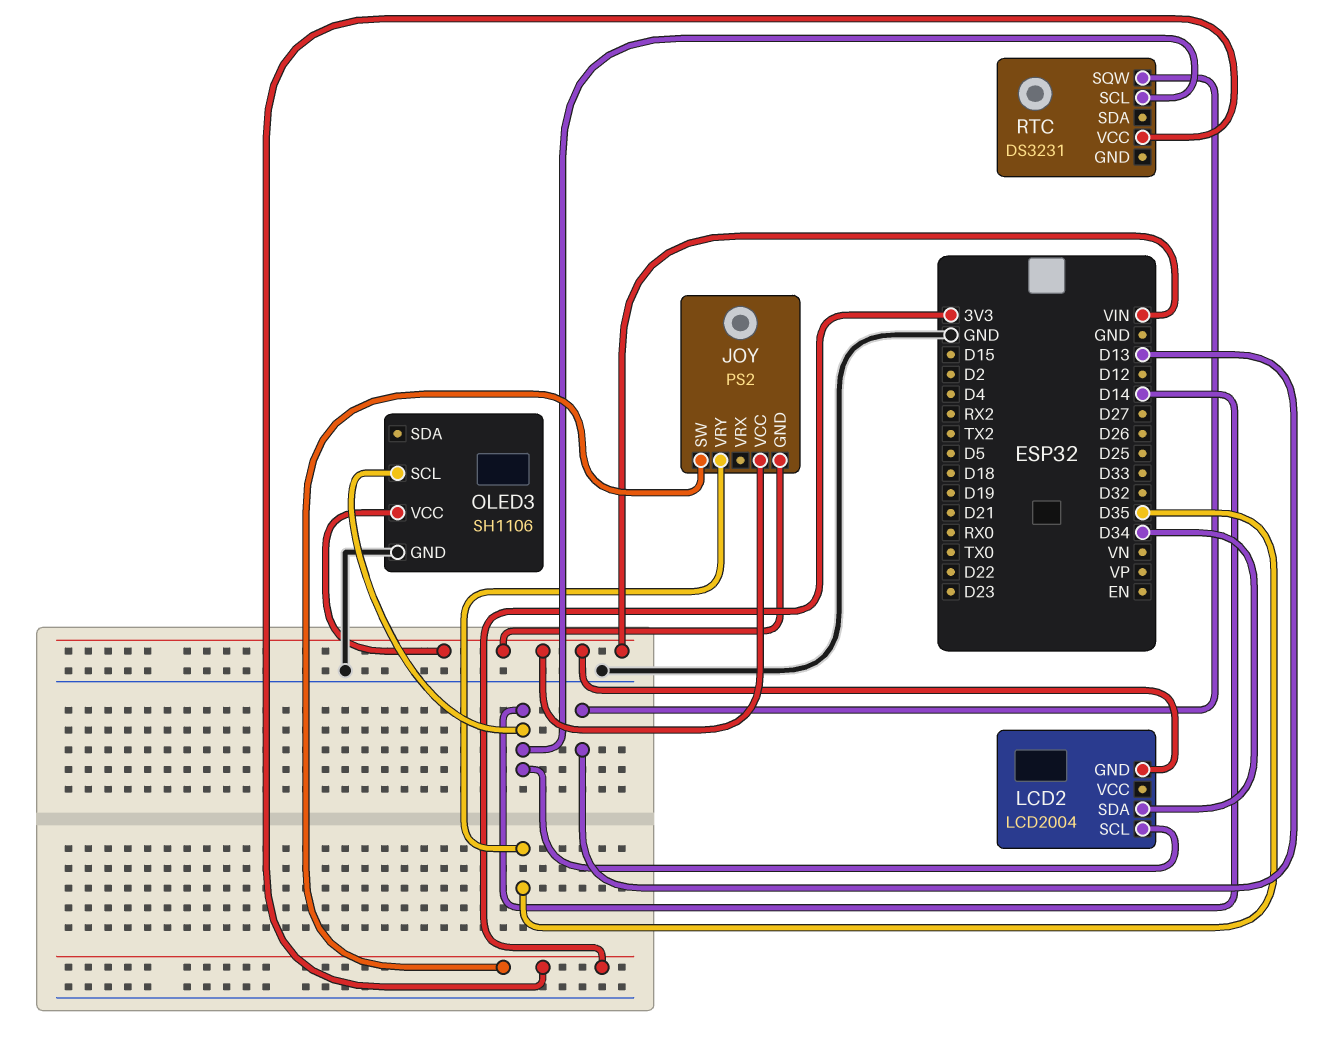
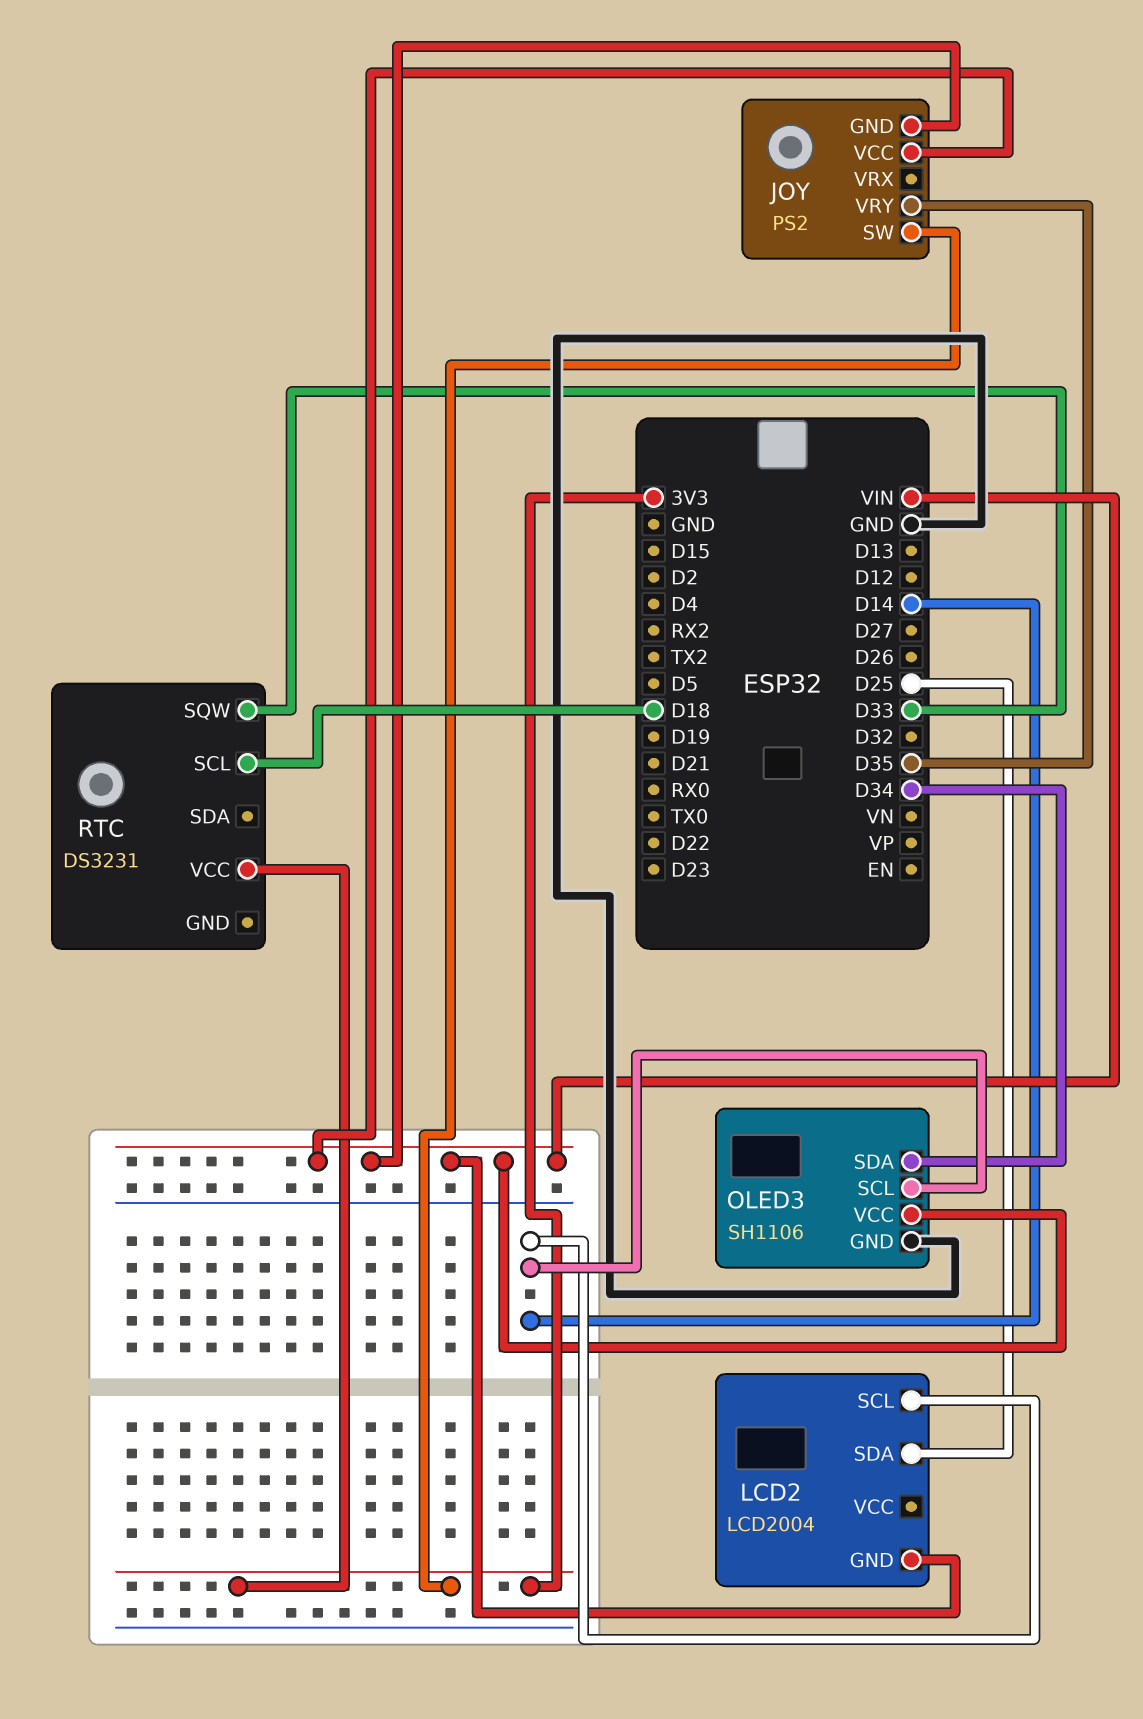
LCD2 pin SDA: D34 -> D25
OLED3 pin SDA: none -> D34
RTC pin SCL: D14 -> D18
RTC pin SQW: D13 -> D33

